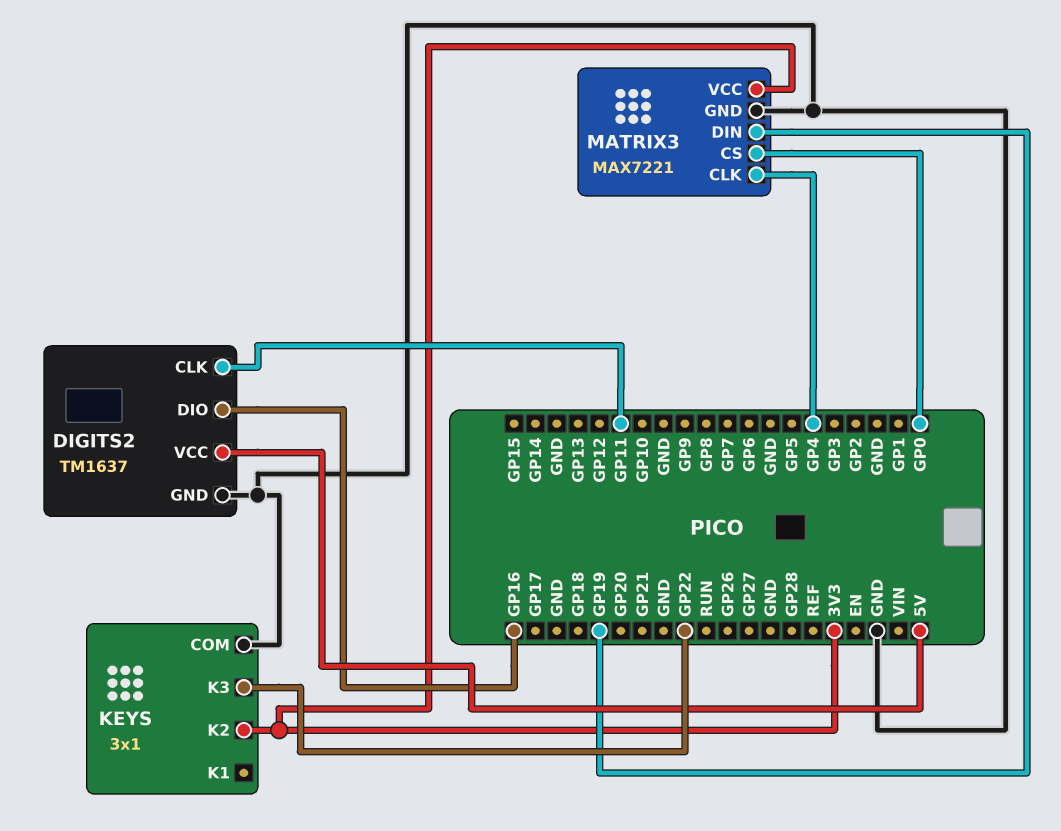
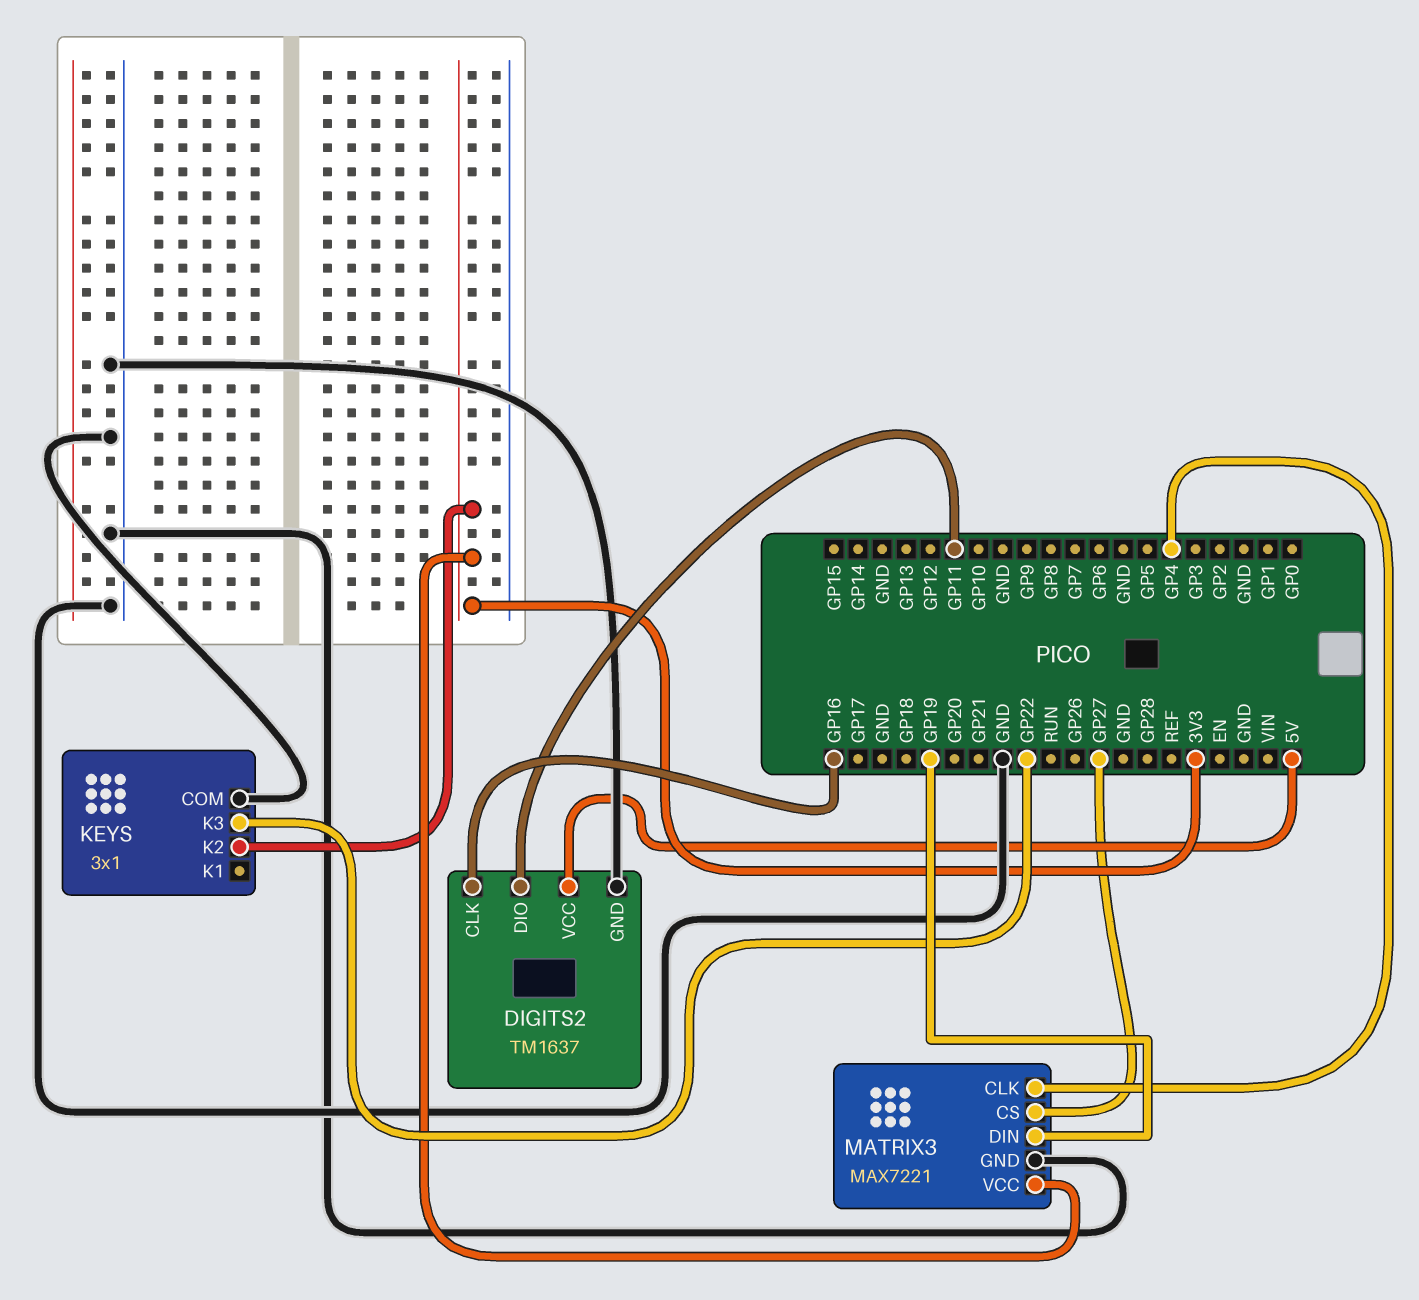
DIGITS2 pin CLK: GP11 -> GP16
DIGITS2 pin DIO: GP16 -> GP11
MATRIX3 pin CS: GP0 -> GP27

